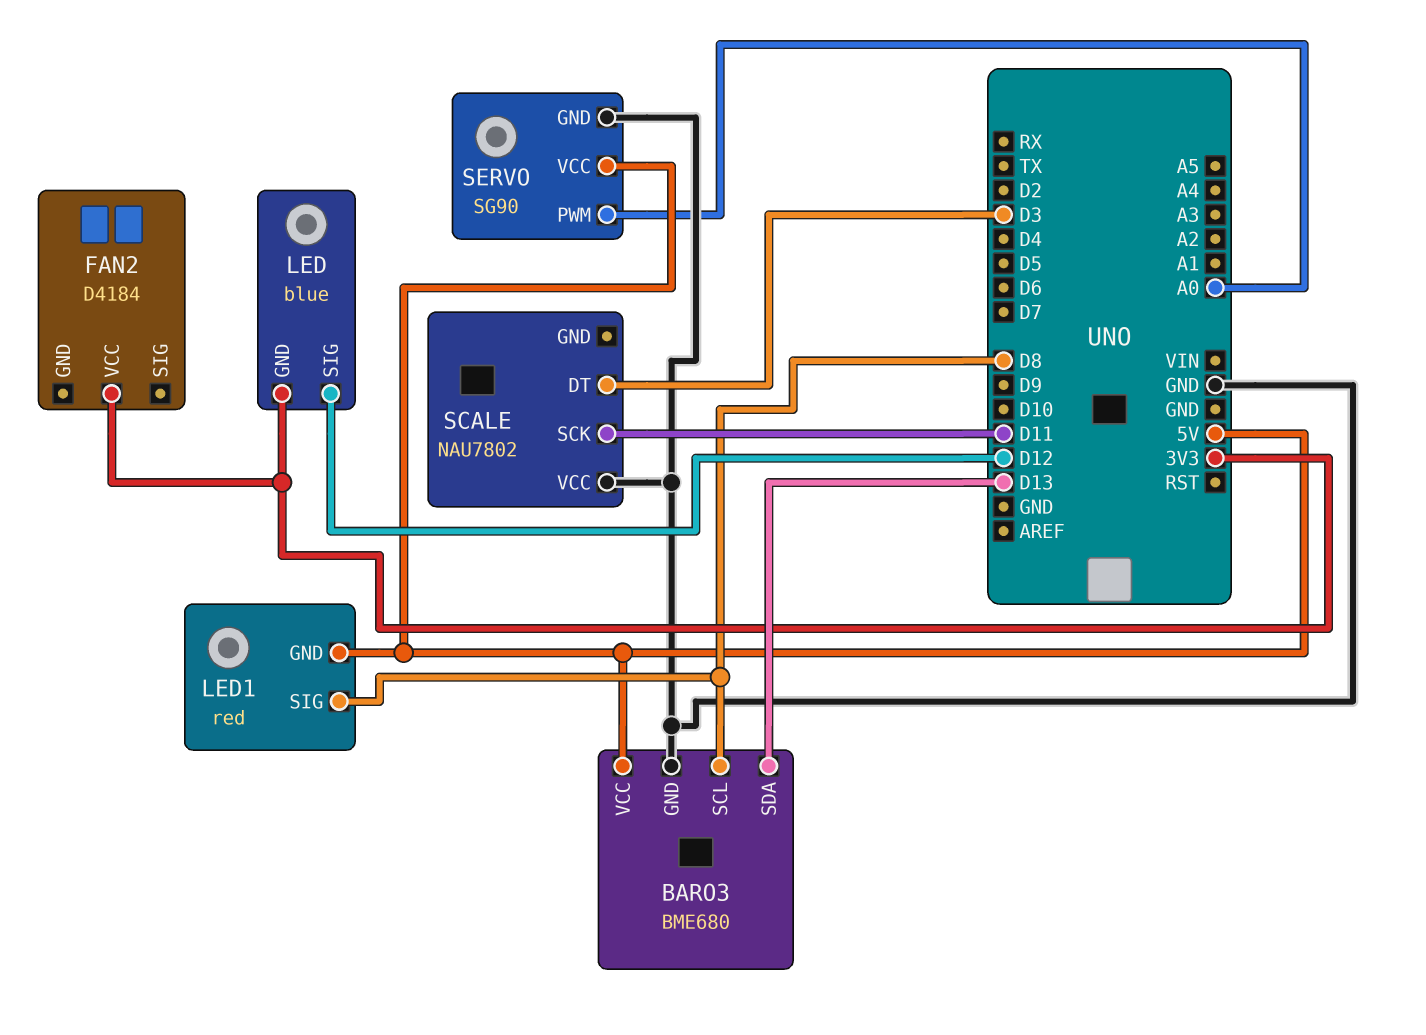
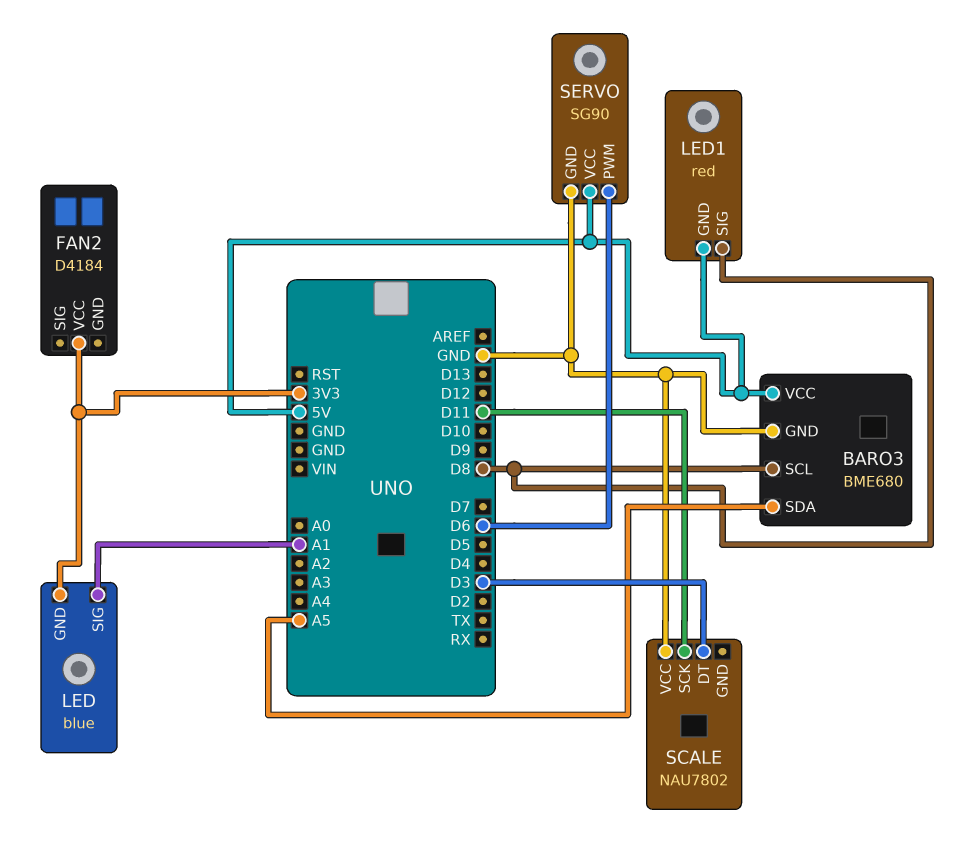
BARO3 pin SDA: D13 -> A5
LED pin SIG: D12 -> A1
SERVO pin PWM: A0 -> D6

